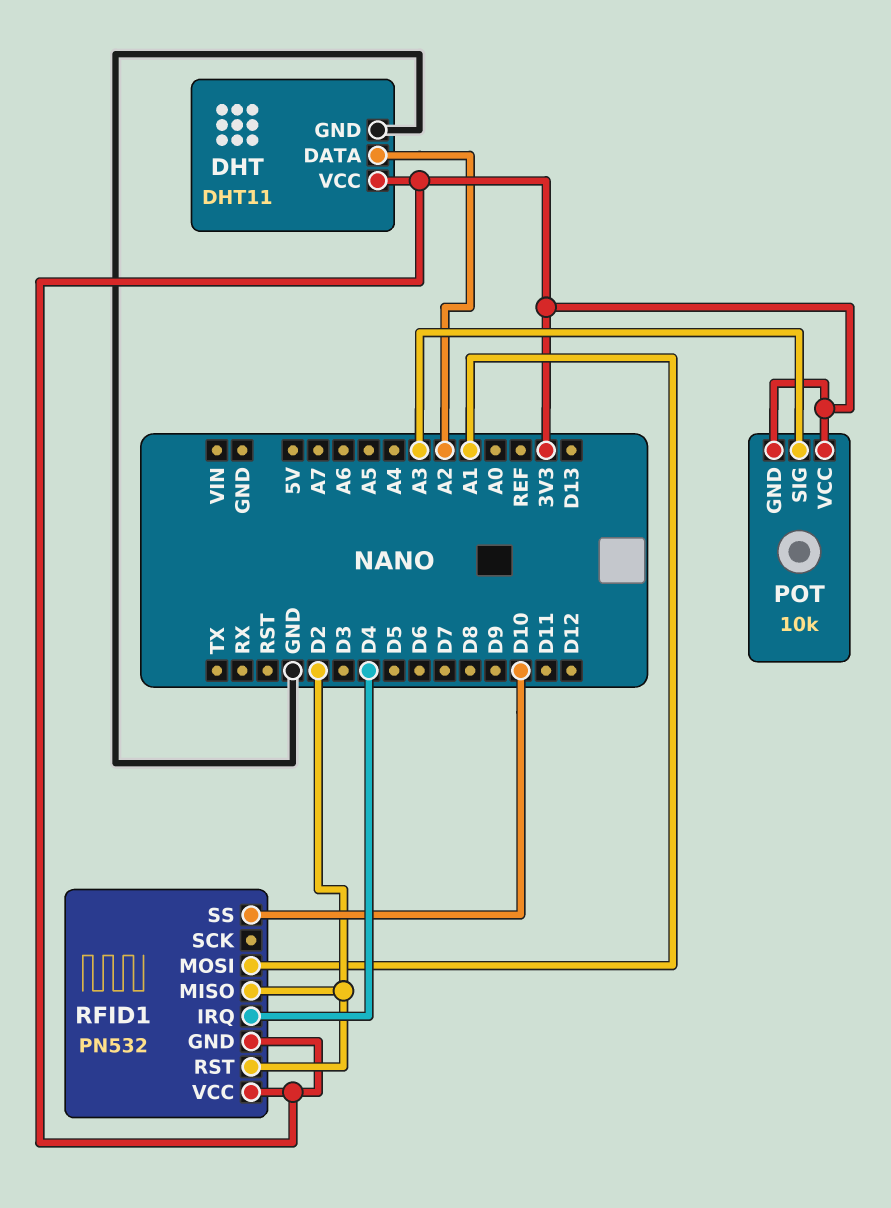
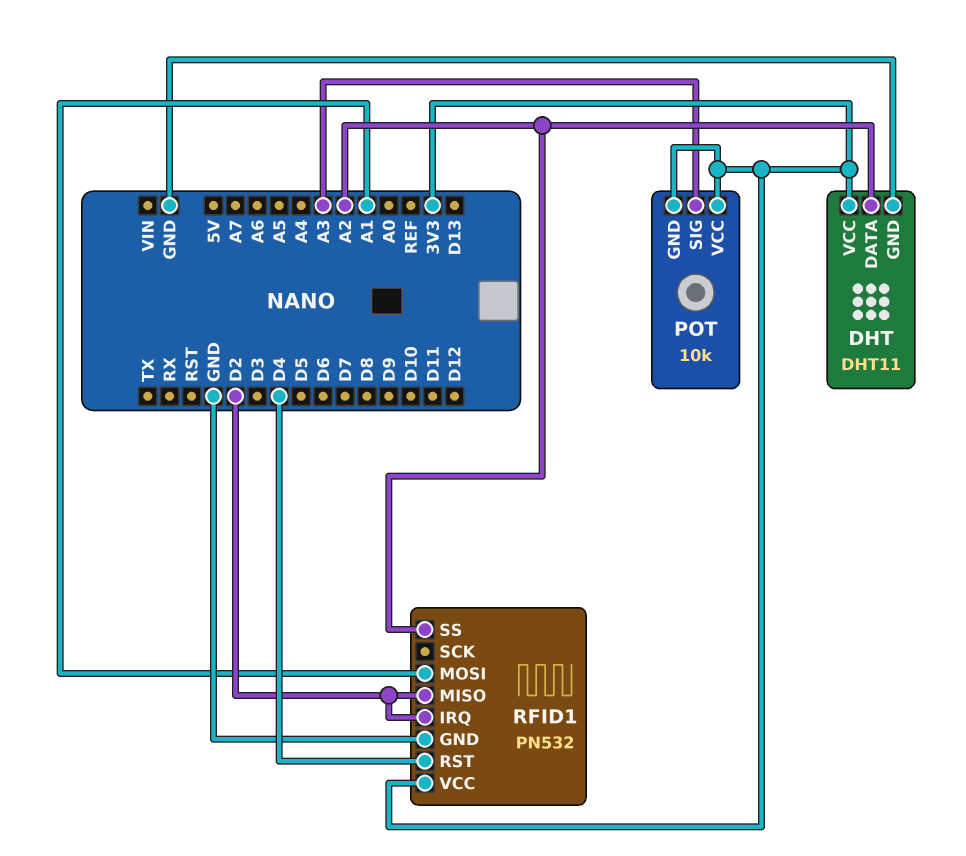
RFID1 pin GND: 3V3 -> GND
RFID1 pin IRQ: D4 -> D2
RFID1 pin RST: D2 -> D4
RFID1 pin SS: D10 -> A2

